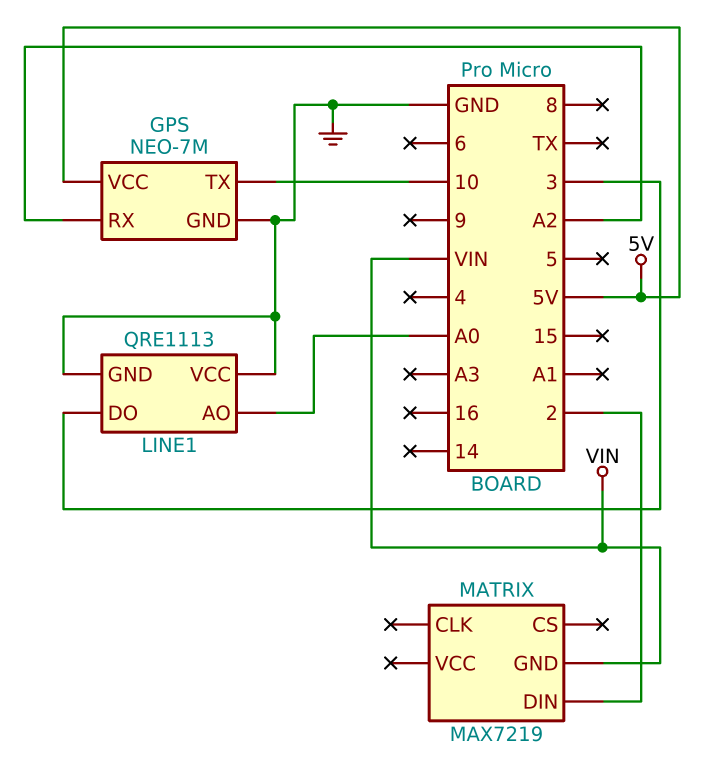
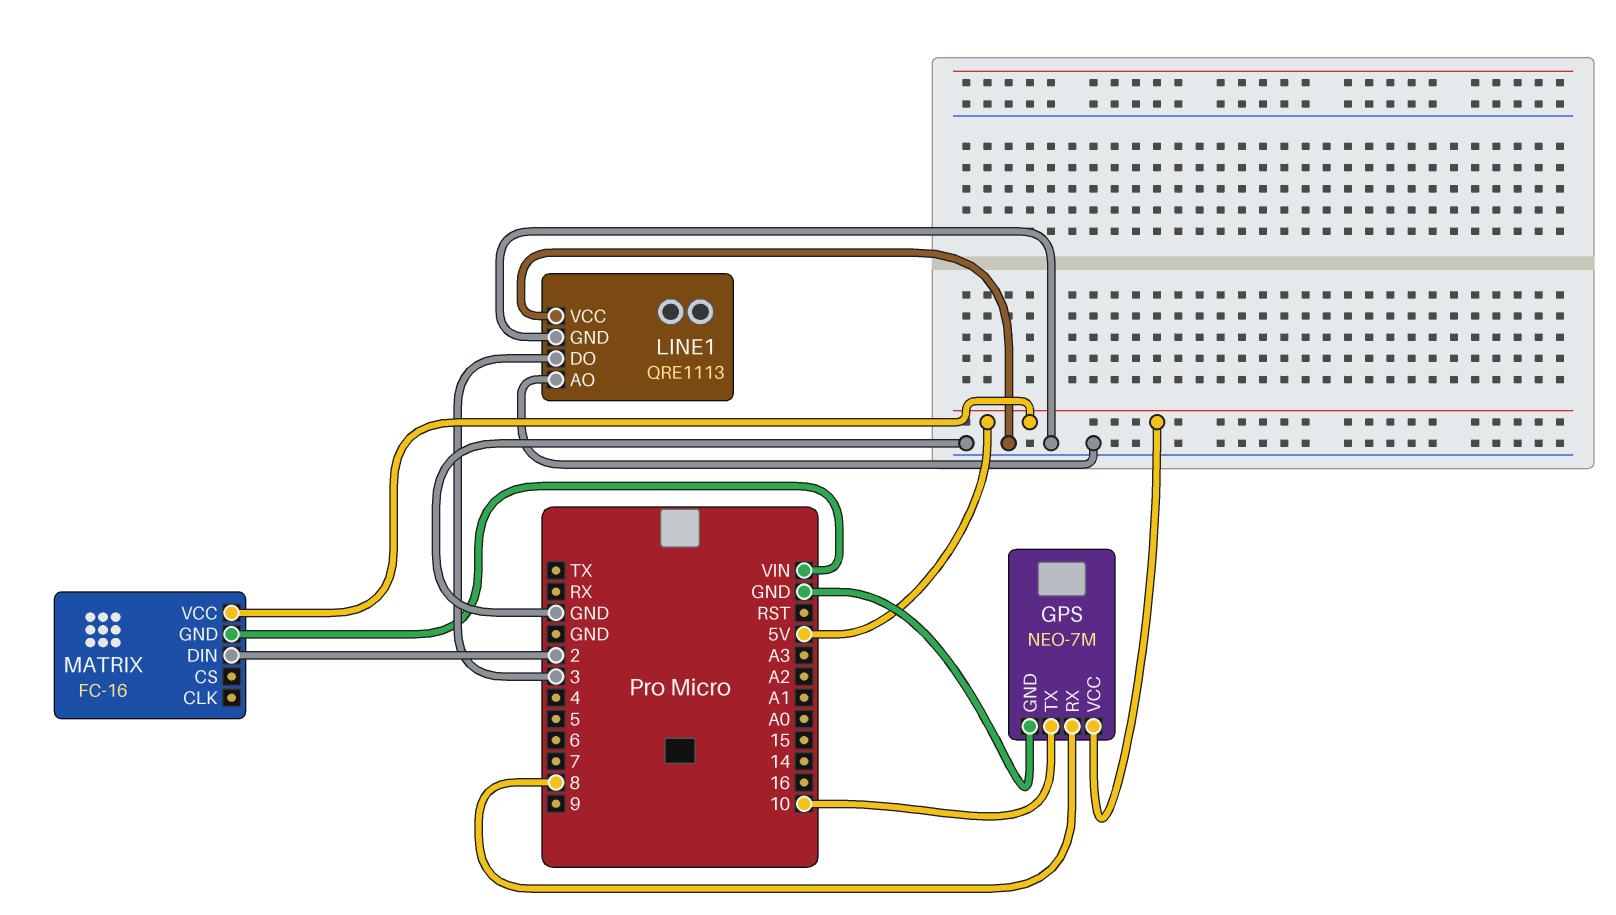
GPS pin RX: A2 -> 8
LINE1 pin AO: A0 -> GND
MATRIX: MAX7219 -> FC-16
MATRIX pin VCC: none -> 5V

